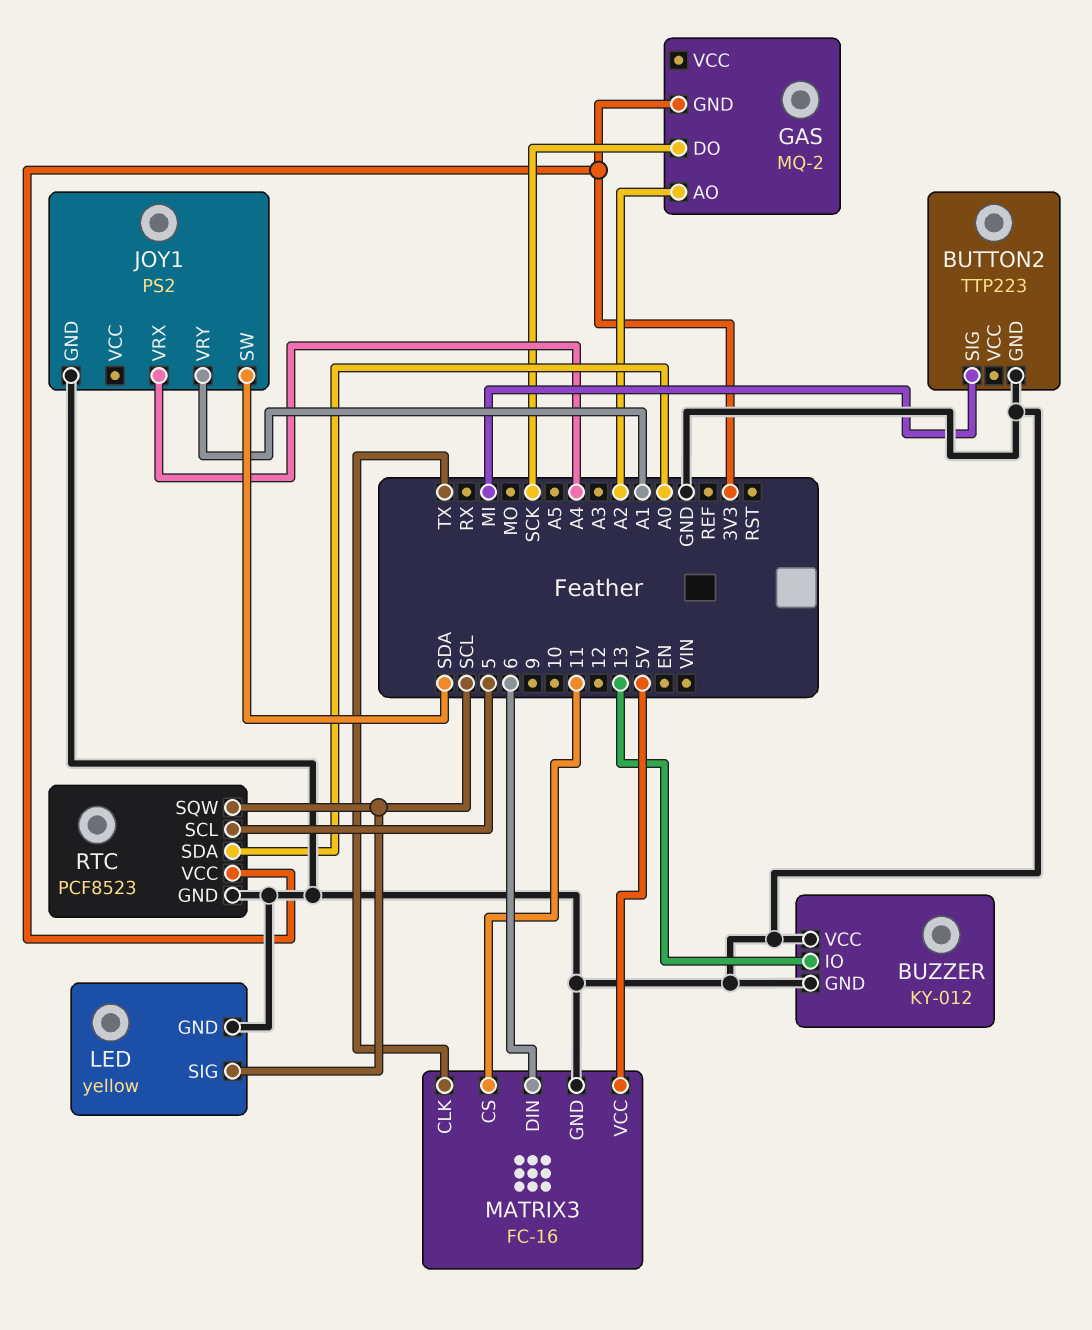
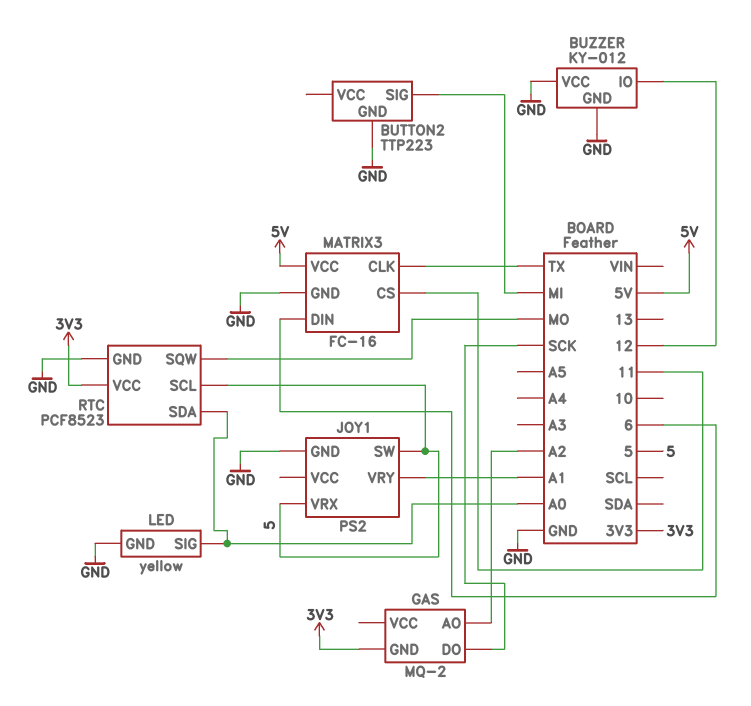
BUZZER pin IO: 13 -> 12
JOY1 pin SW: SDA -> 5
JOY1 pin VRX: A4 -> 5
LED pin SIG: SCL -> A0
RTC pin SQW: SCL -> MO

